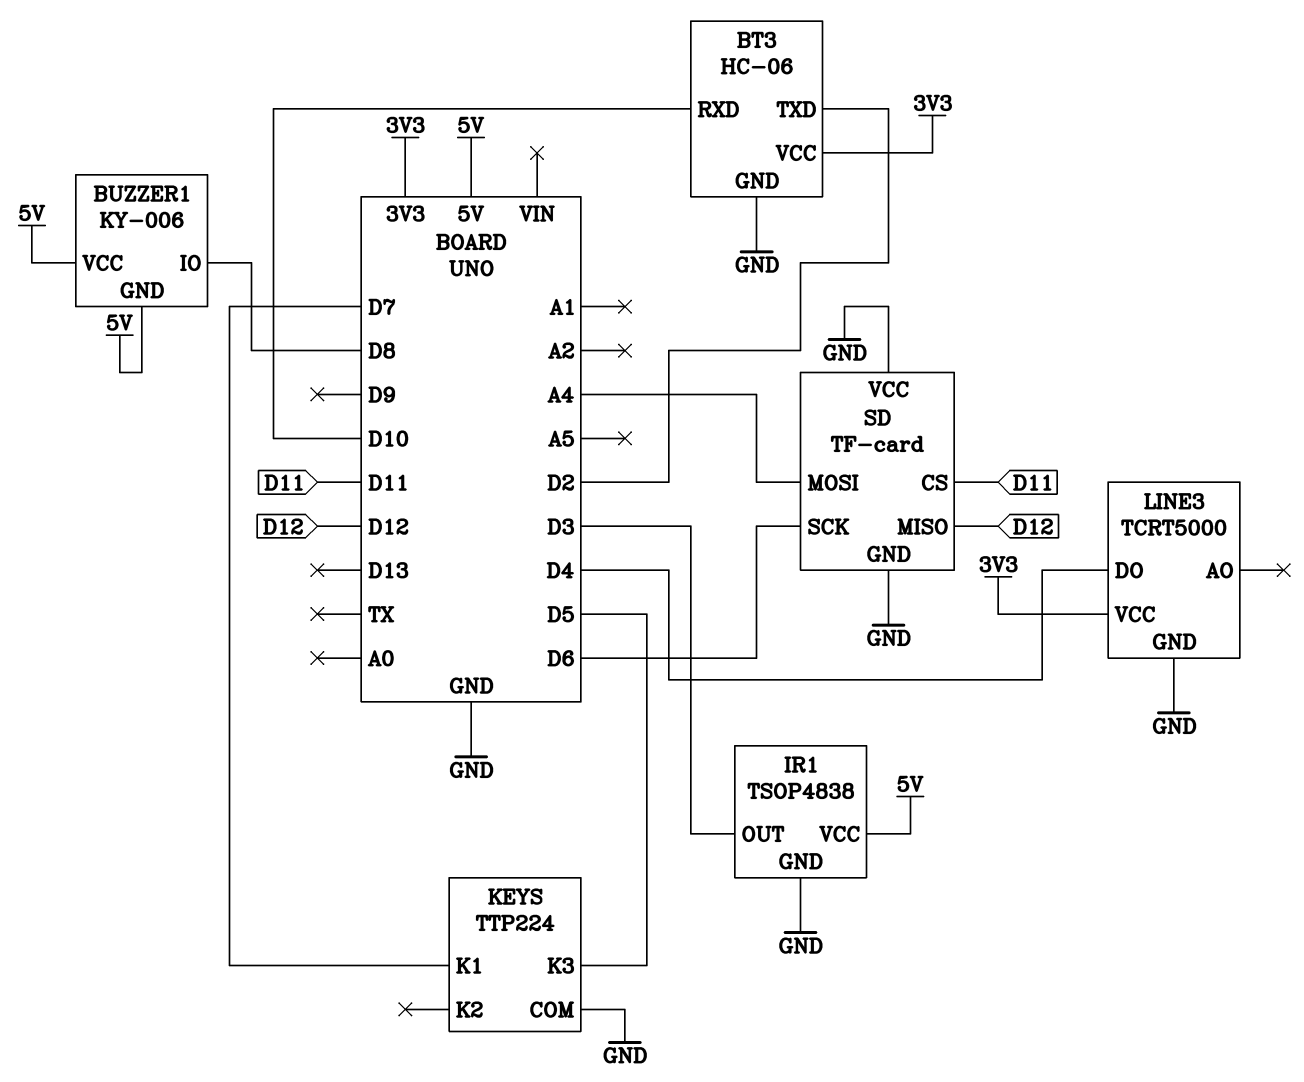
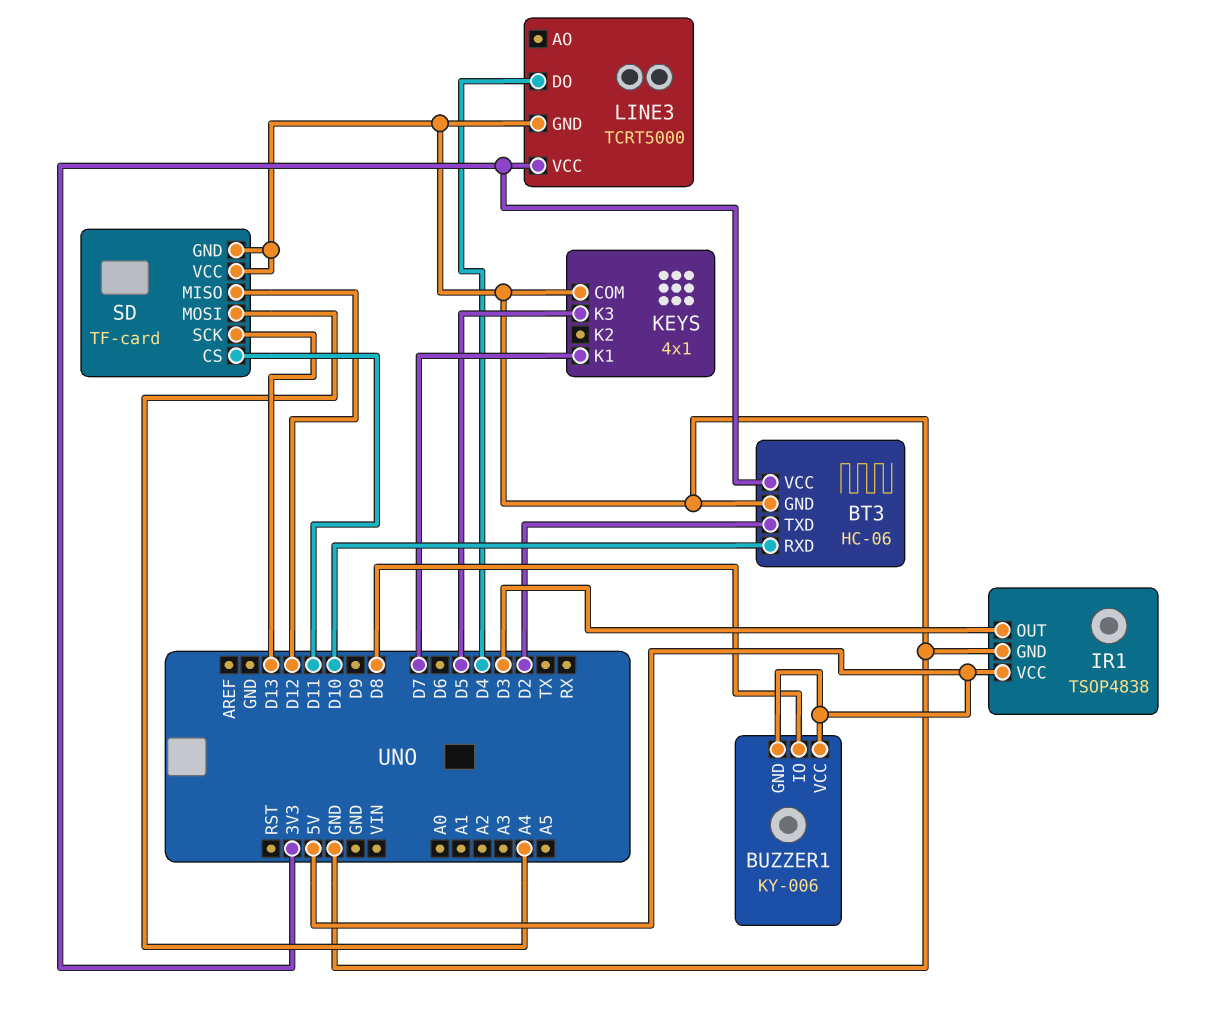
KEYS: TTP224 -> 4x1
SD pin SCK: D6 -> D13

